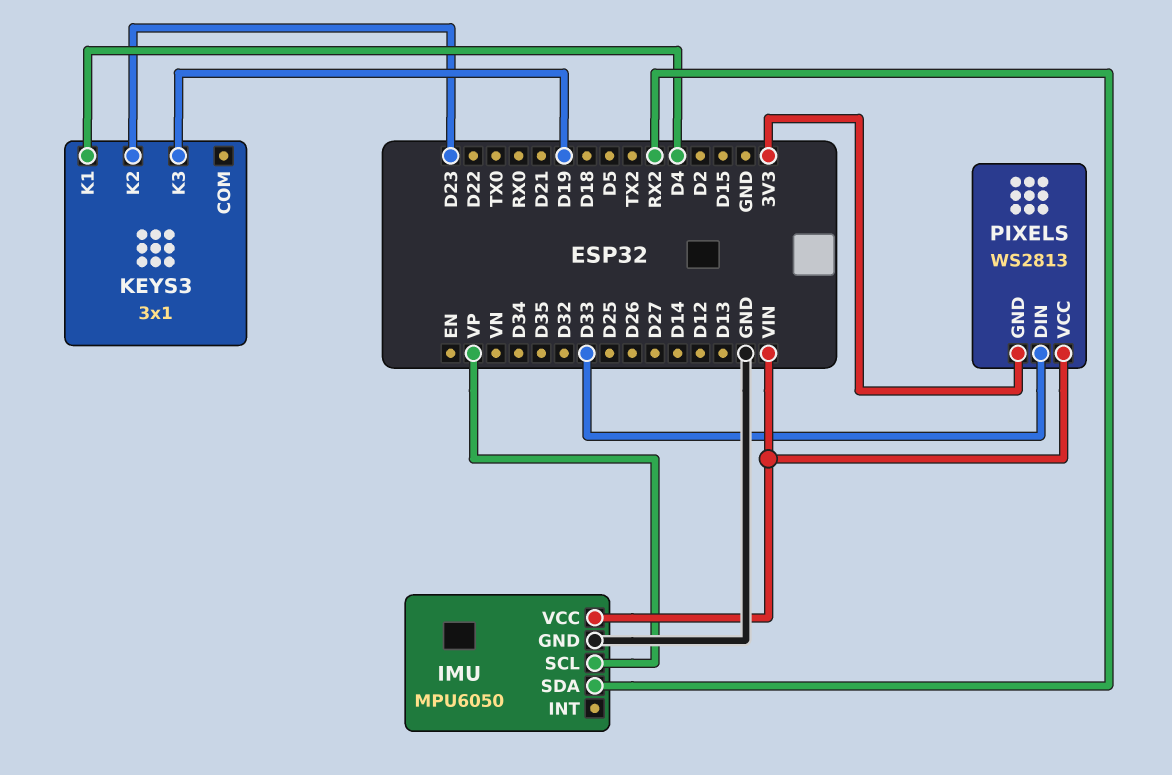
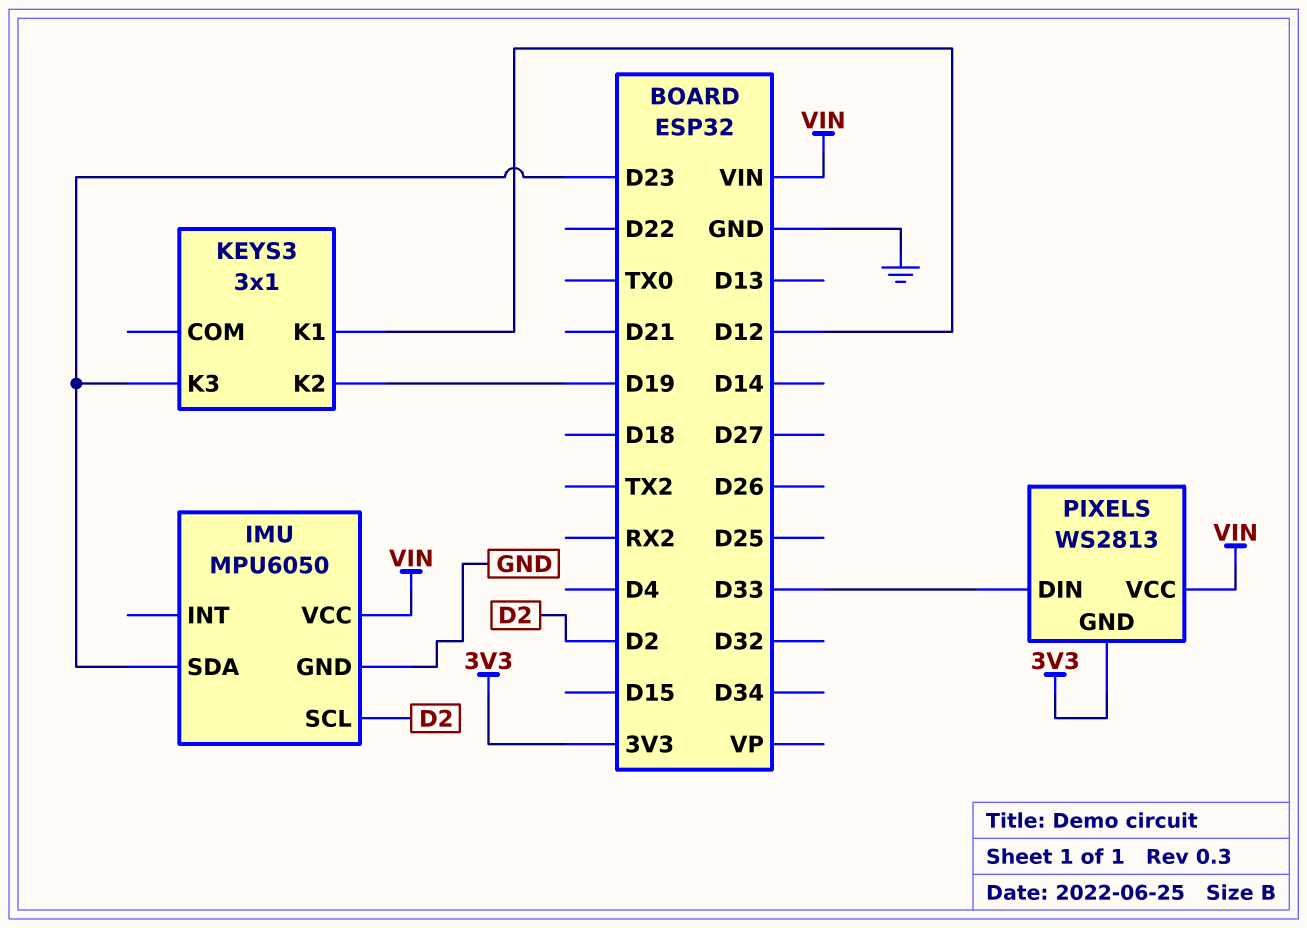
IMU pin SCL: VP -> D2
IMU pin SDA: RX2 -> D23
KEYS3 pin K1: D4 -> D12
KEYS3 pin K2: D23 -> D19
KEYS3 pin K3: D19 -> D23

